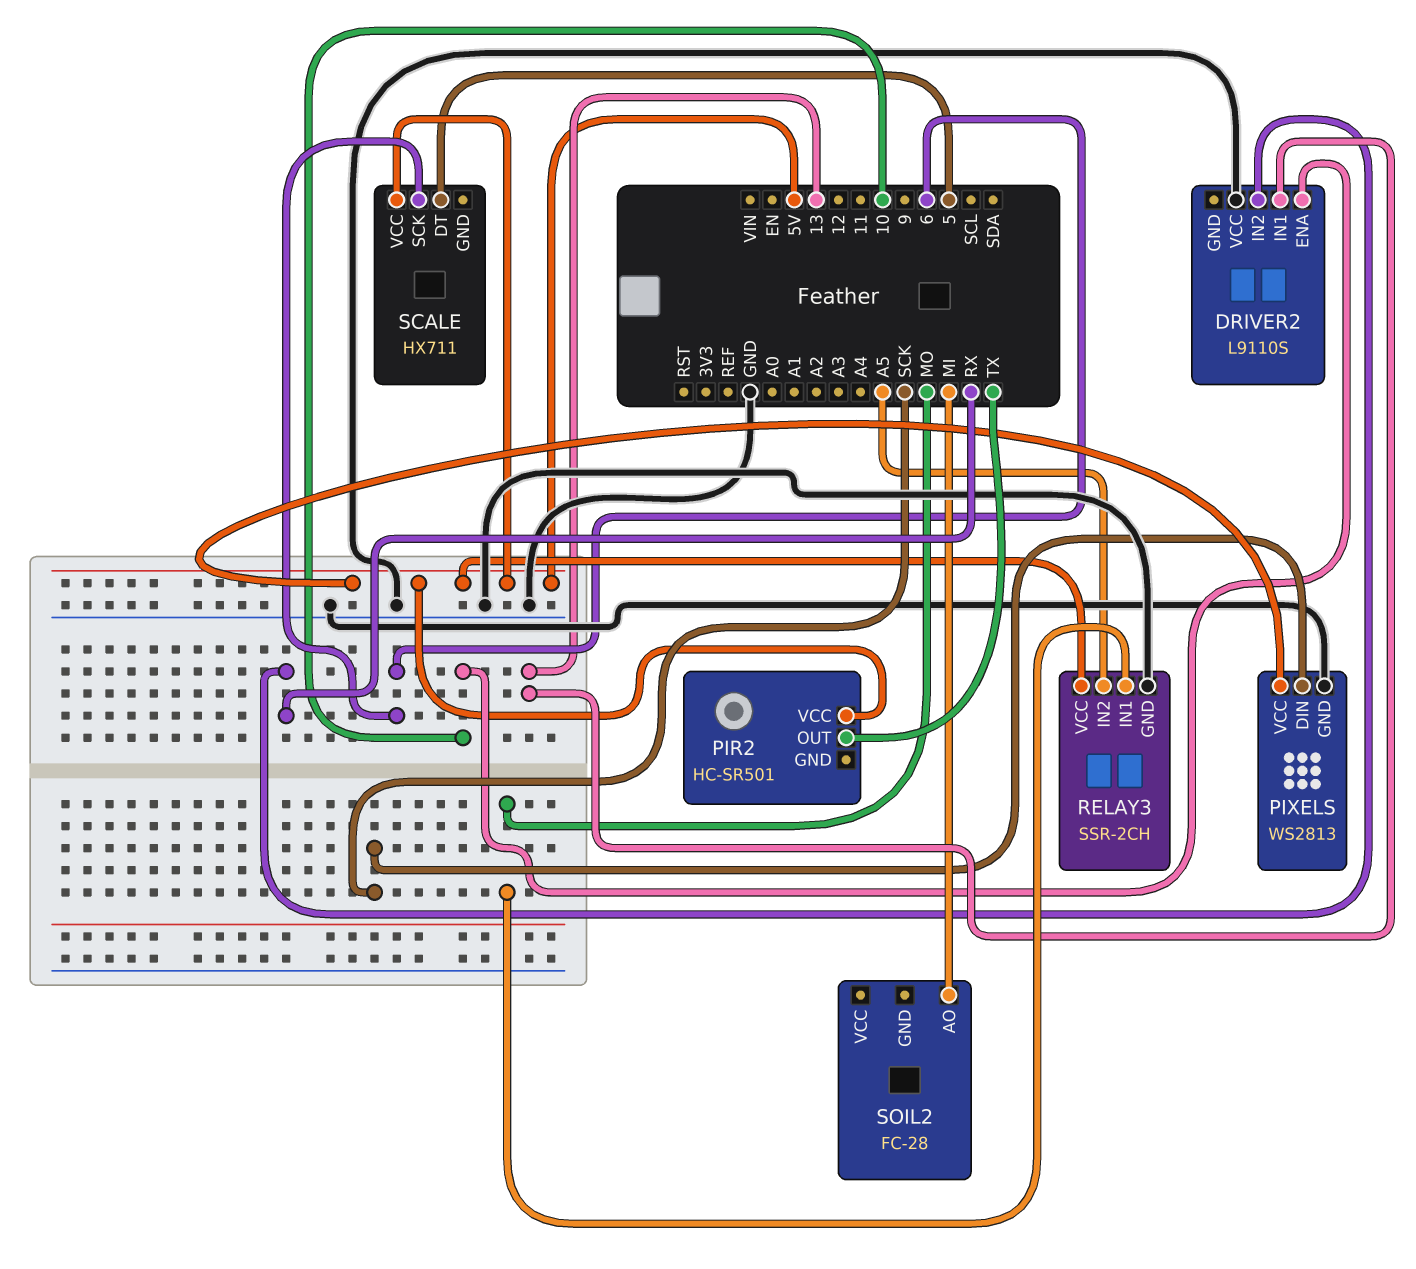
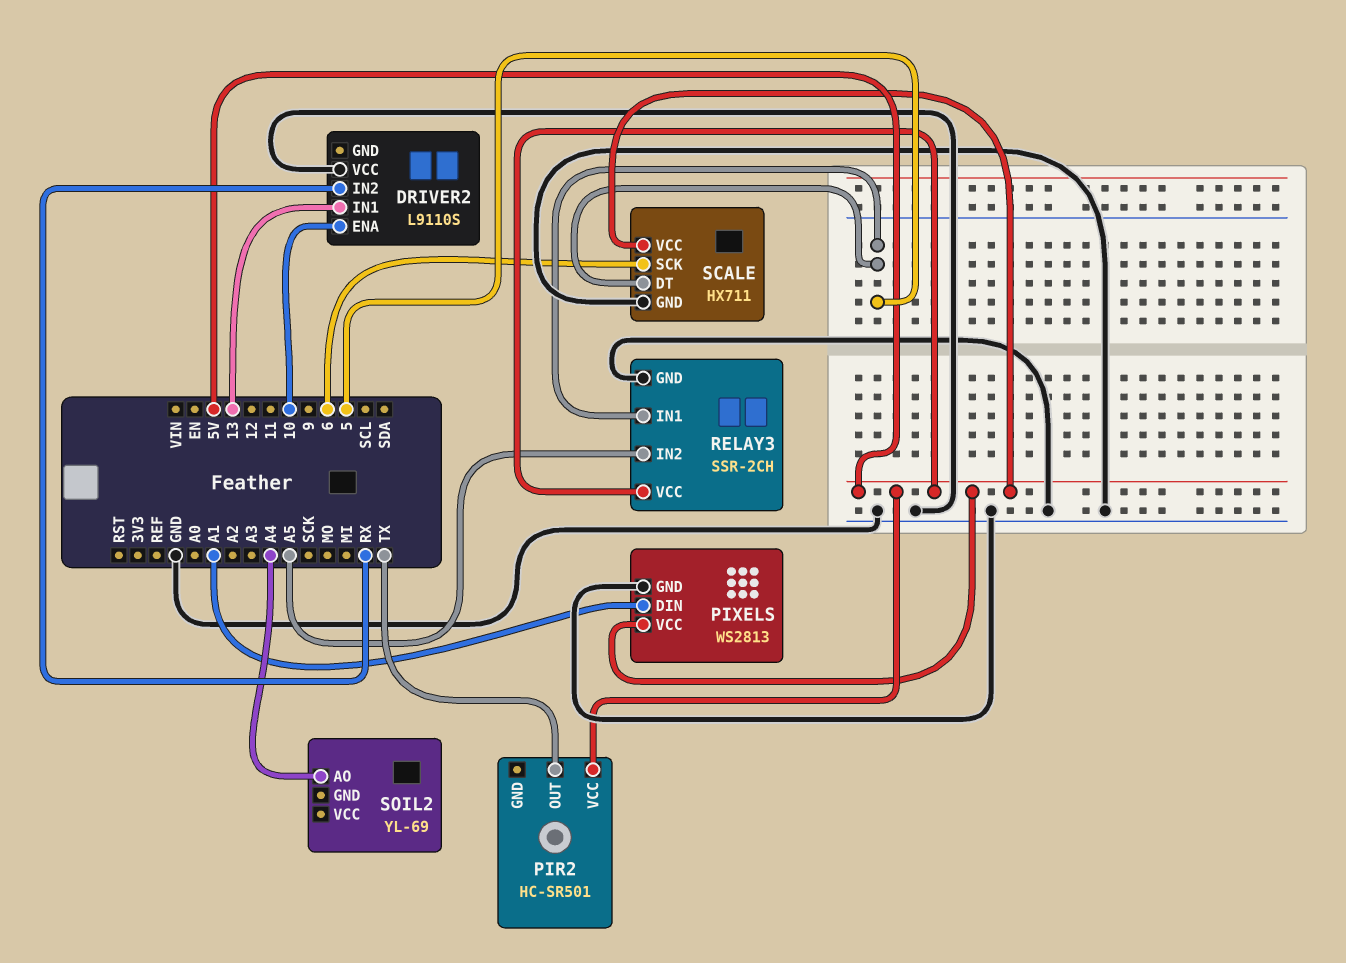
PIXELS pin DIN: SCK -> A1
RELAY3 pin IN1: MO -> 5
SCALE pin GND: none -> GND
SOIL2: FC-28 -> YL-69
SOIL2 pin AO: MI -> A4

